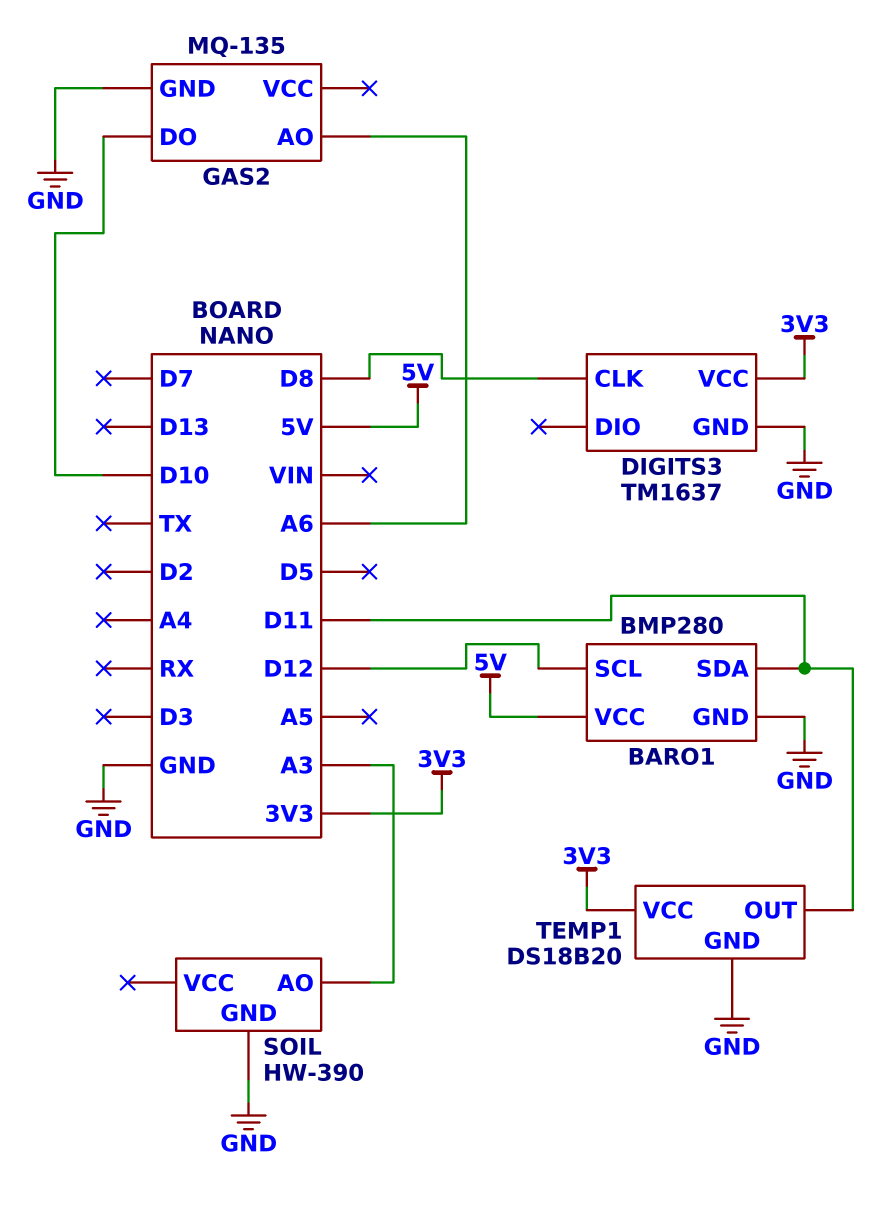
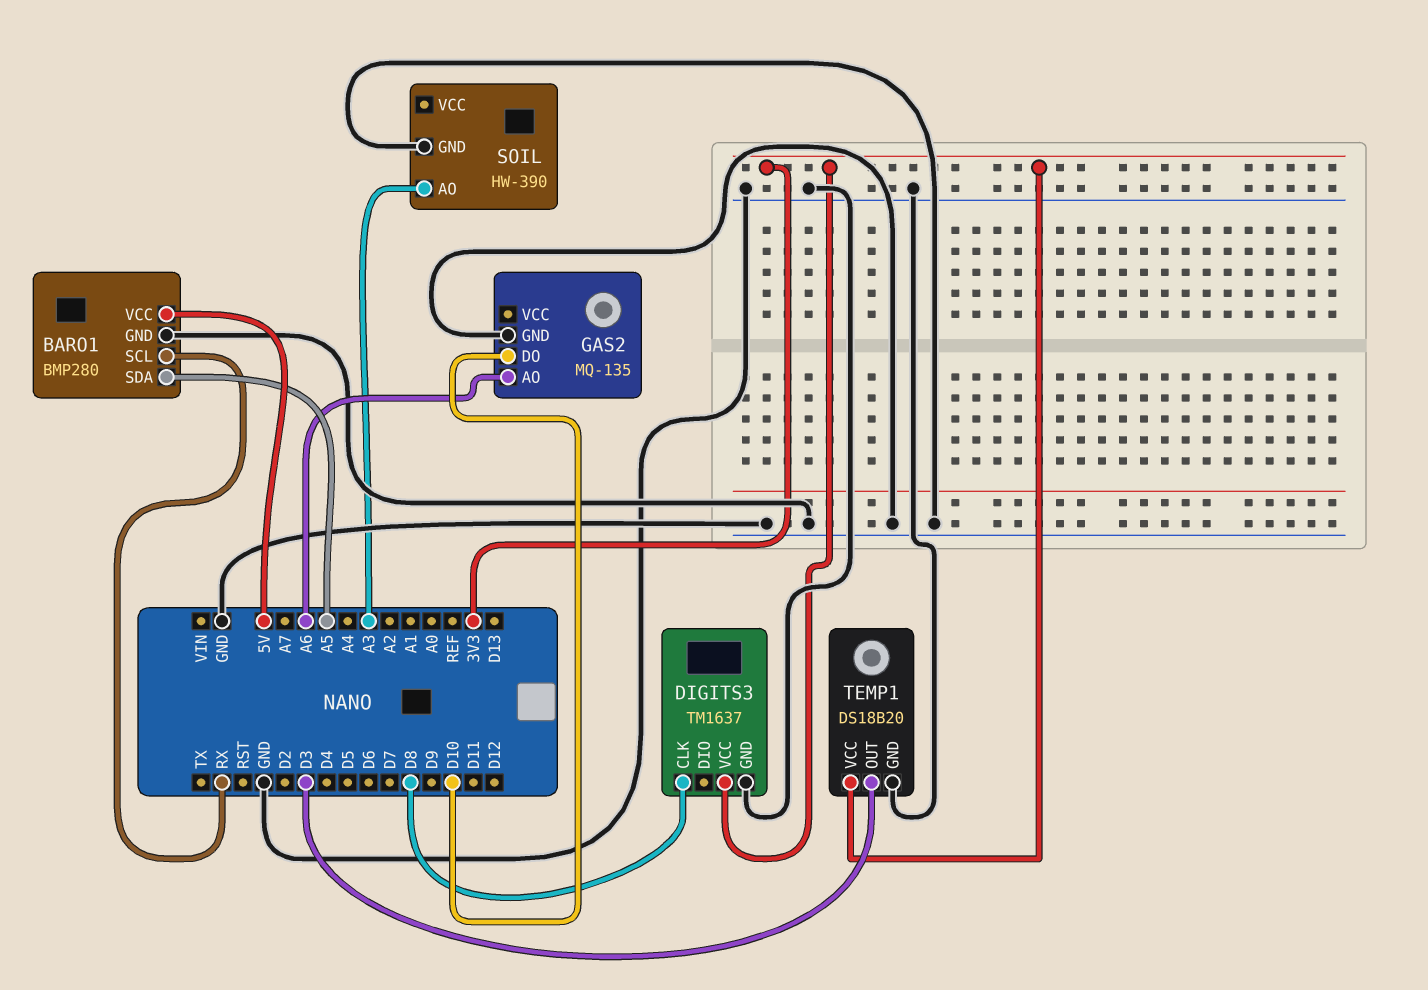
BARO1 pin SCL: D12 -> RX
BARO1 pin SDA: D11 -> A5
TEMP1 pin OUT: D11 -> D3

